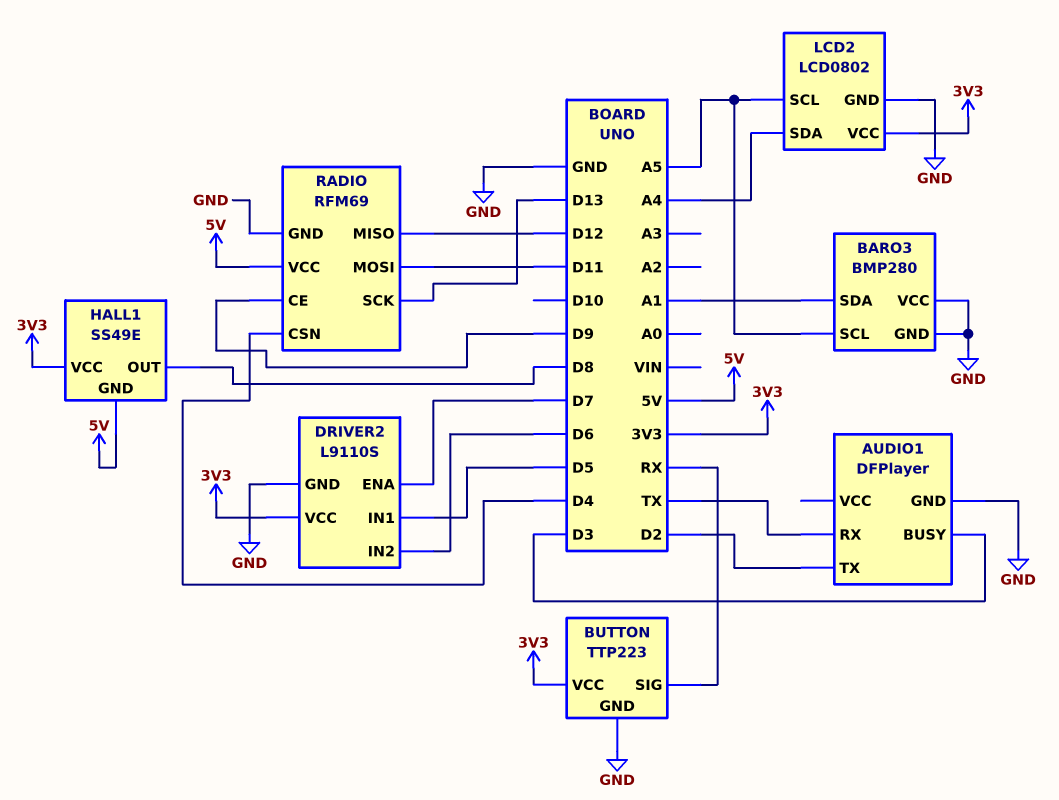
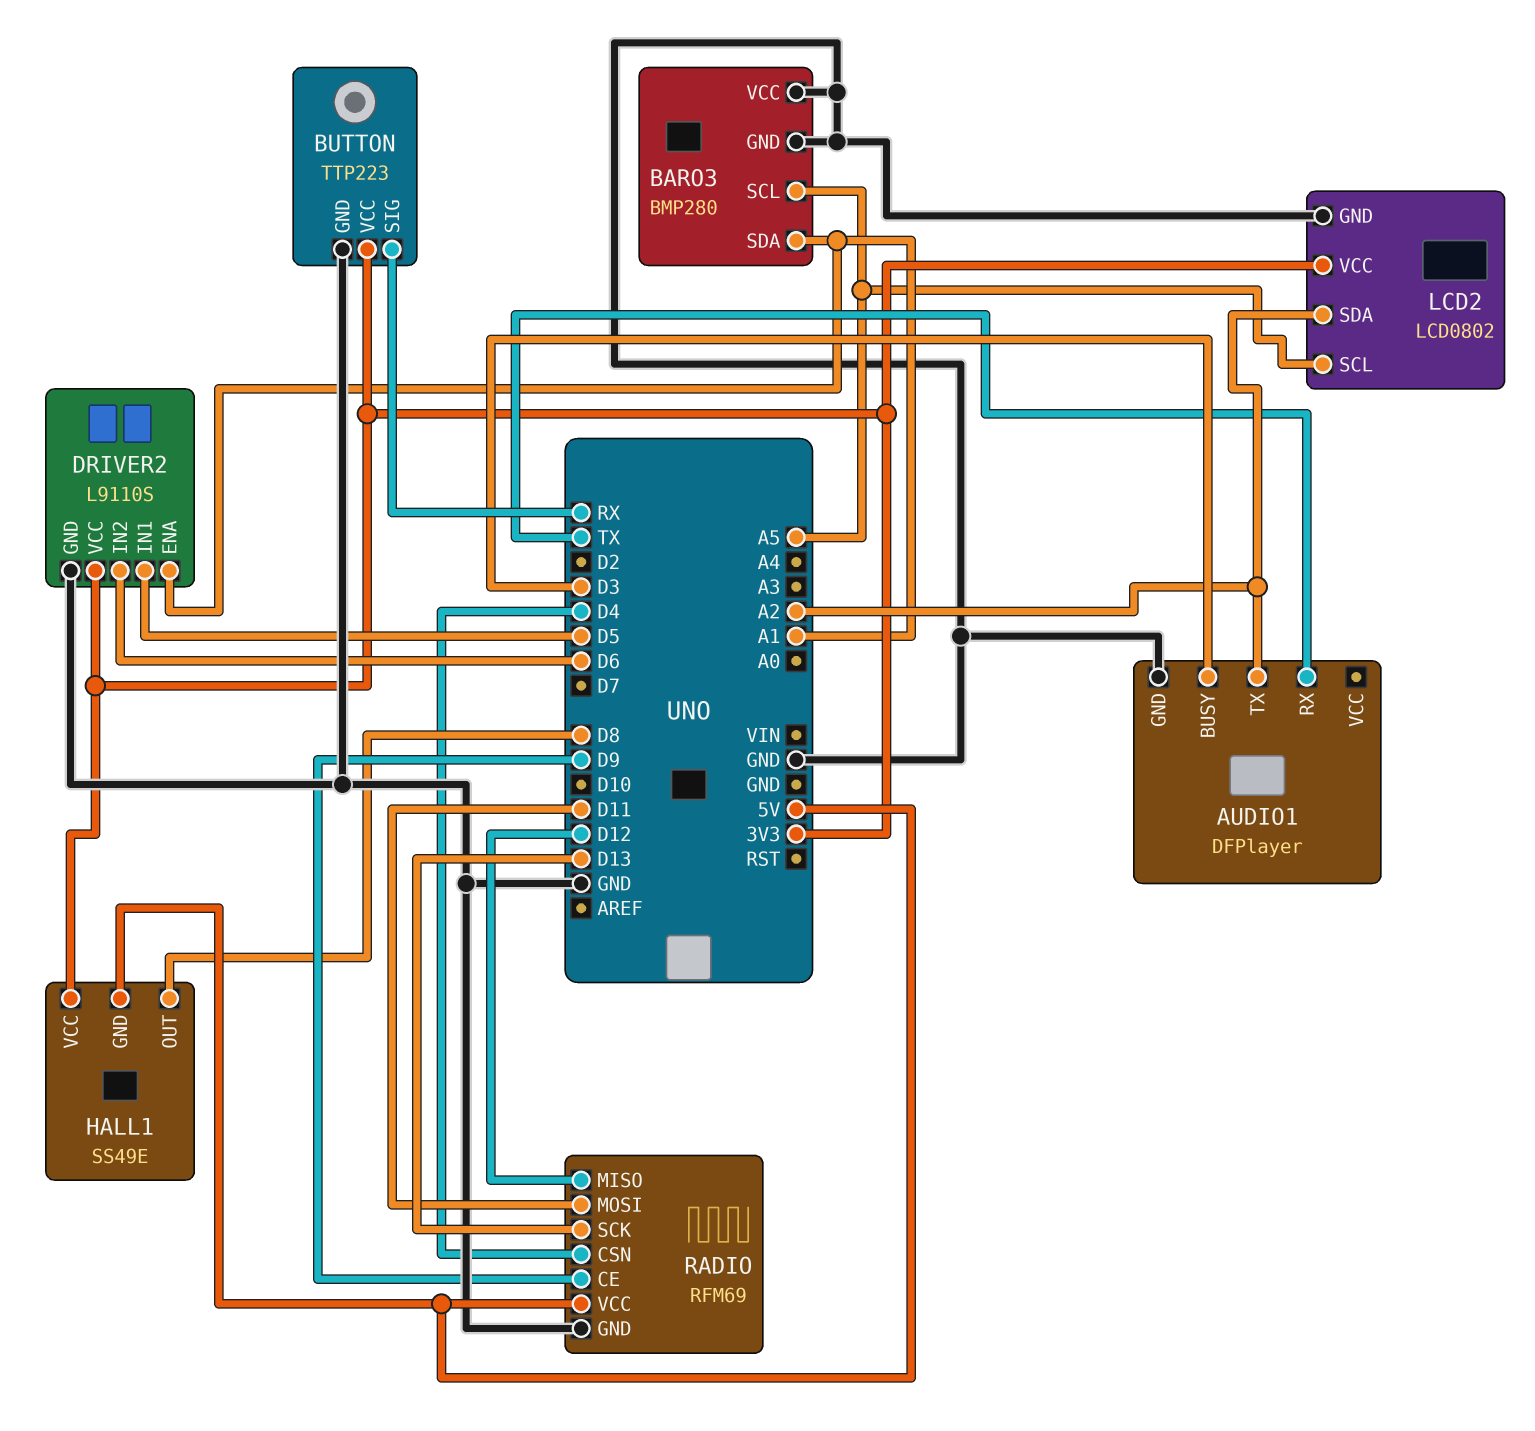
AUDIO1 pin TX: D2 -> A2
DRIVER2 pin ENA: D7 -> A1
LCD2 pin SDA: A4 -> A2

